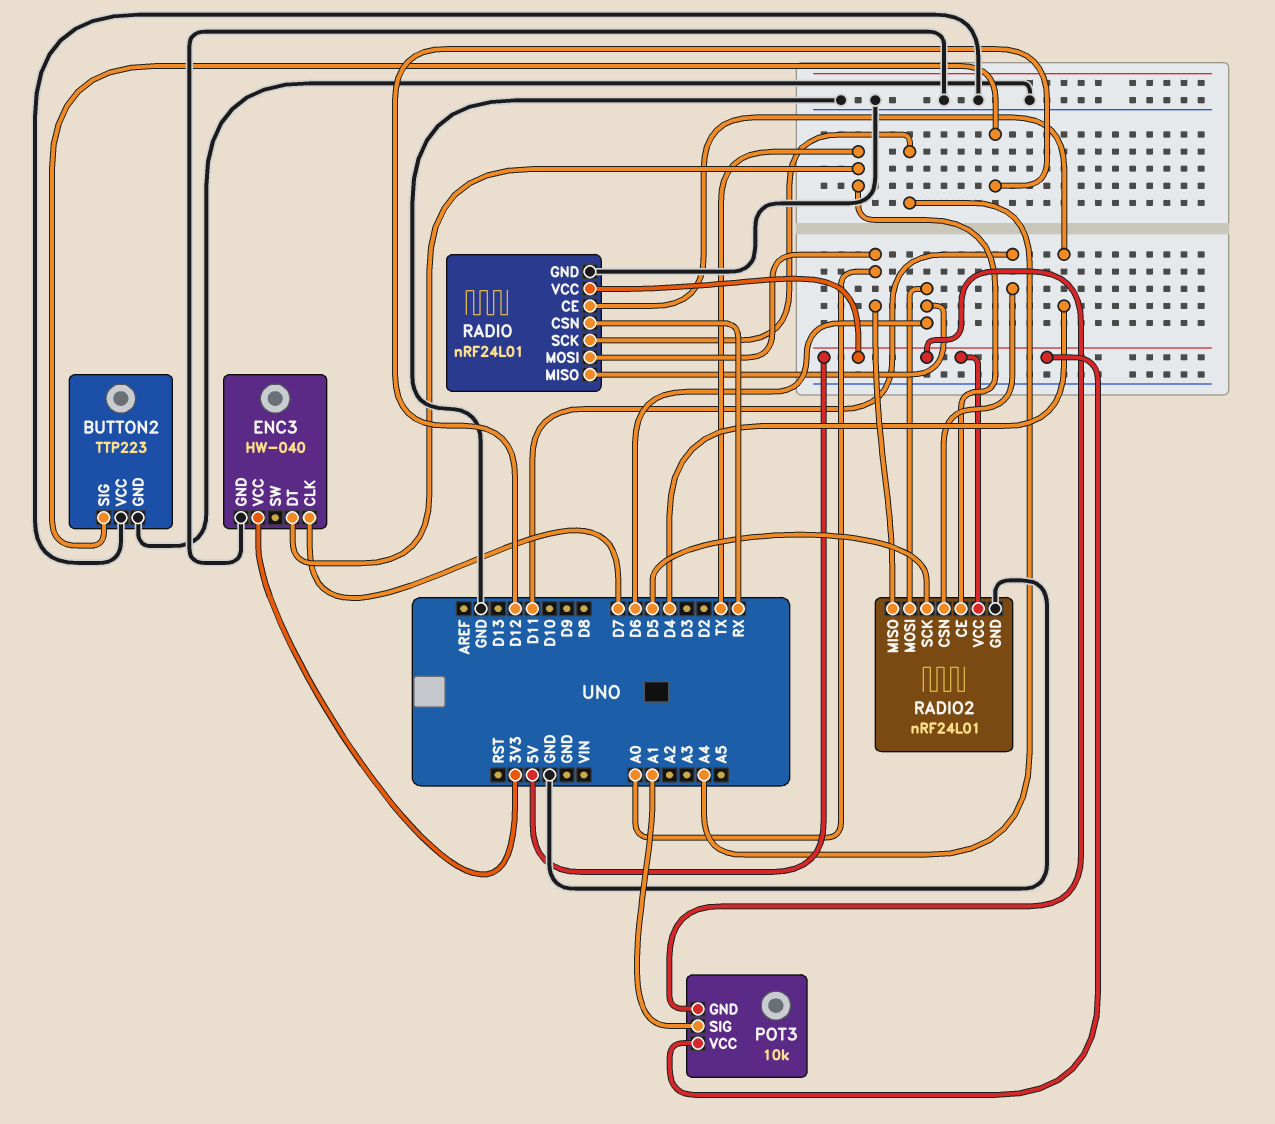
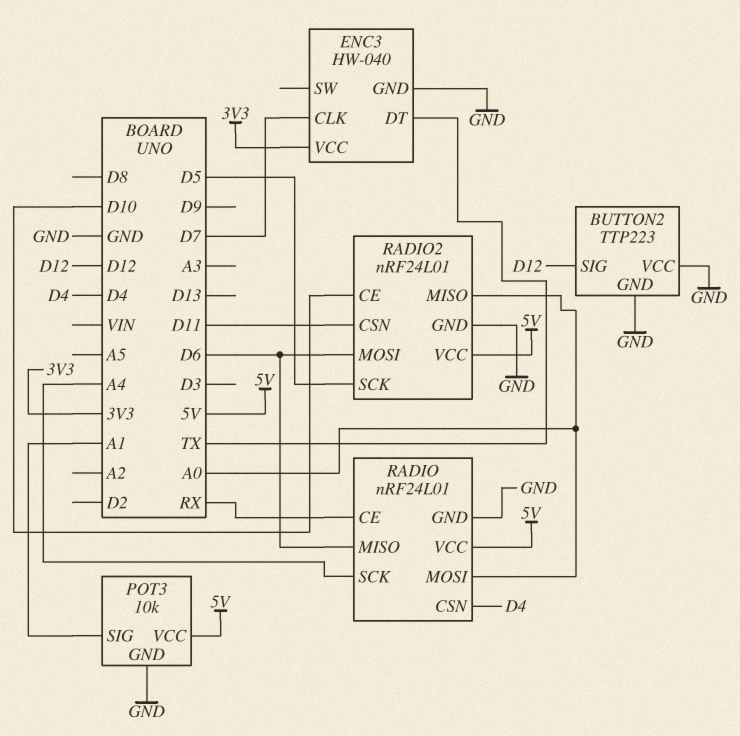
POT3 pin GND: 5V -> GND
RADIO pin CE: D4 -> RX
RADIO pin CSN: RX -> D4
RADIO2 pin CE: TX -> D10

